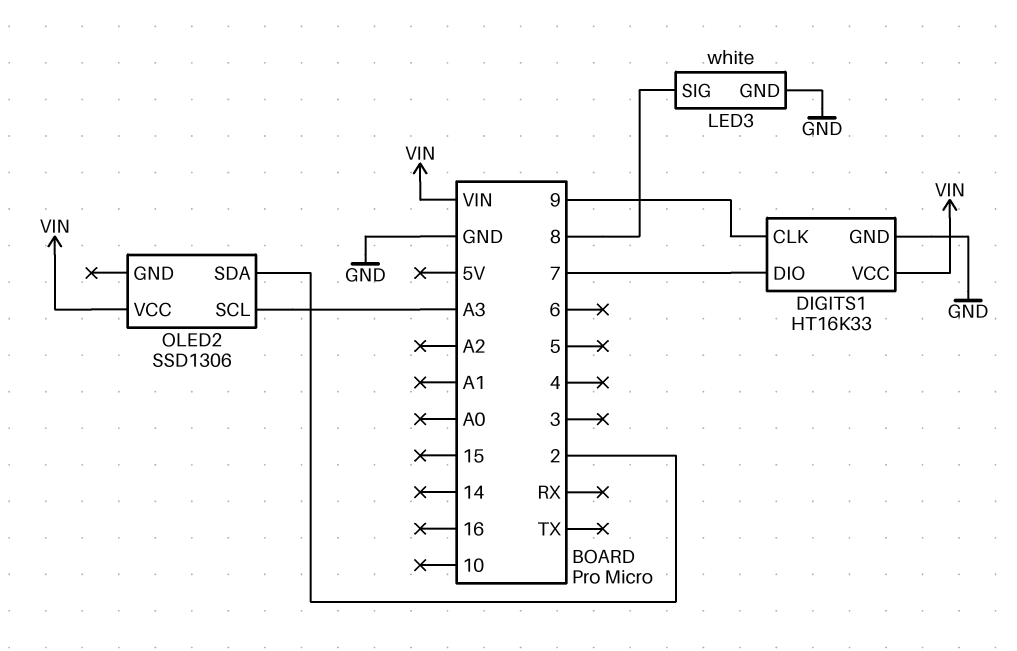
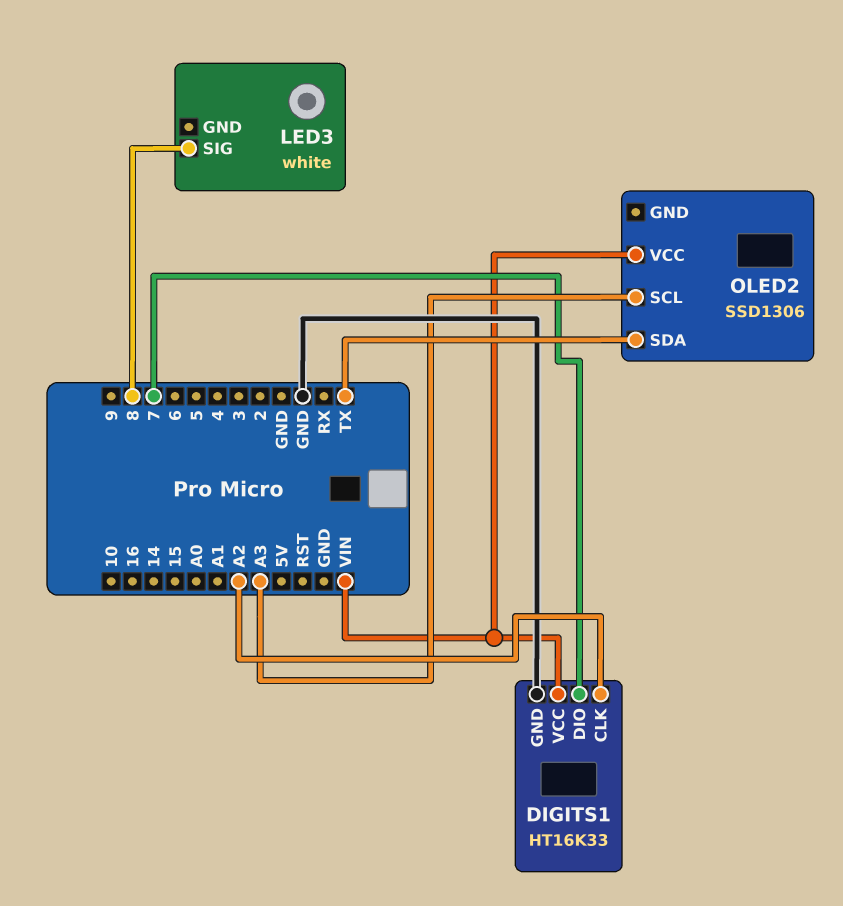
DIGITS1 pin CLK: 9 -> A2
LED3 pin GND: GND -> none
OLED2 pin SDA: 2 -> TX

